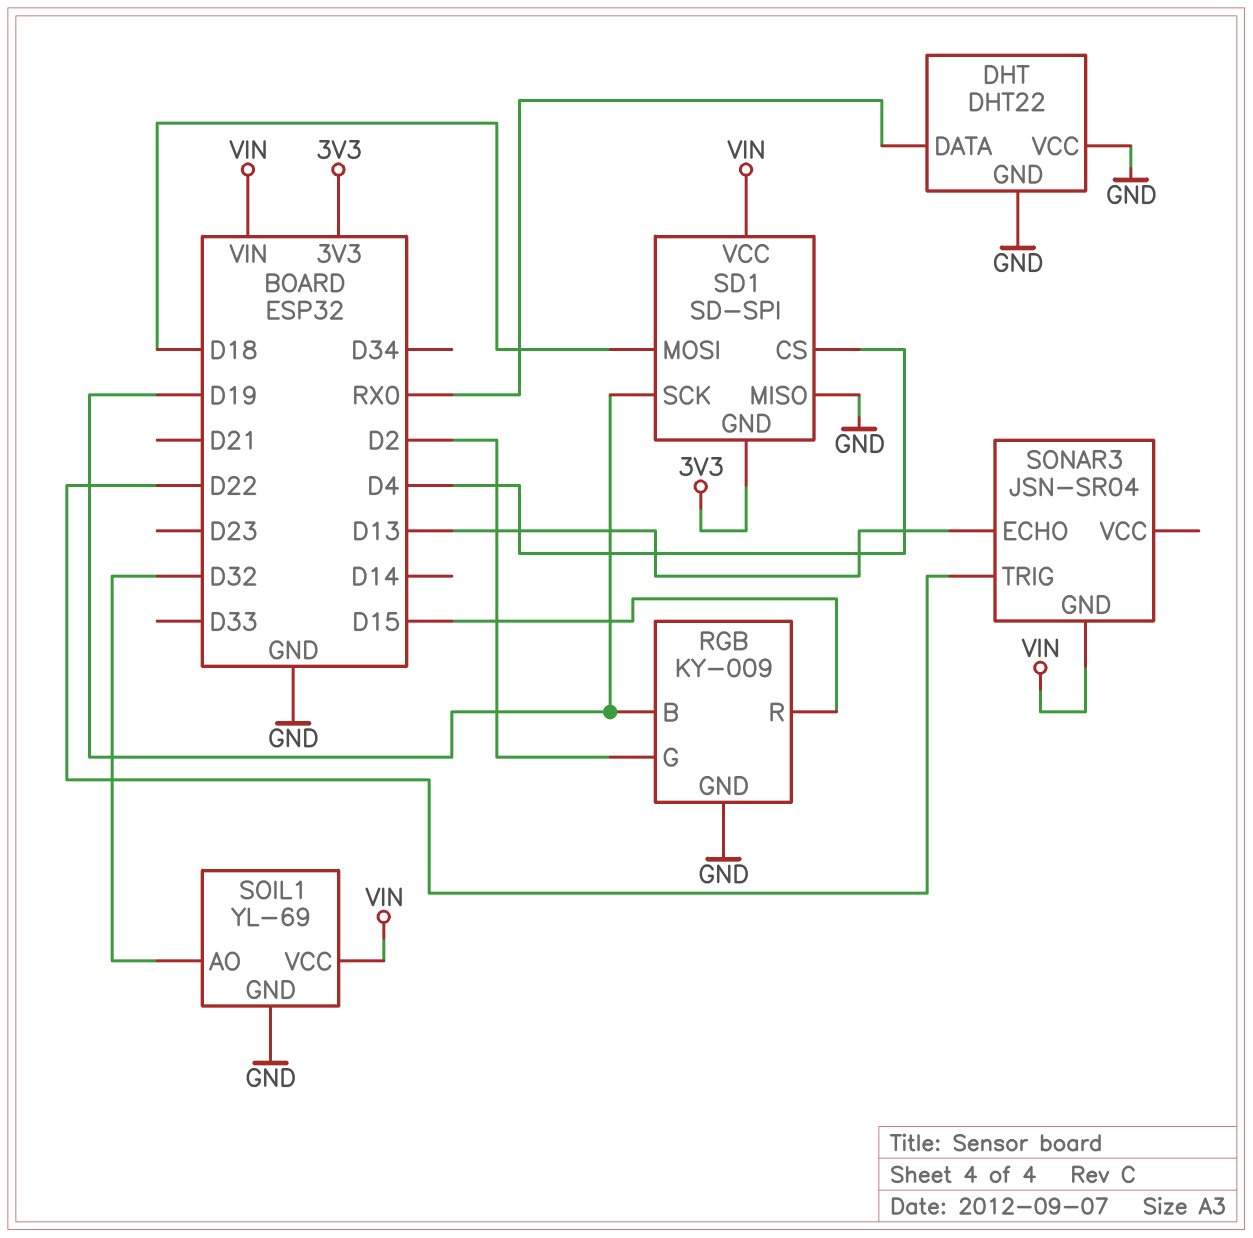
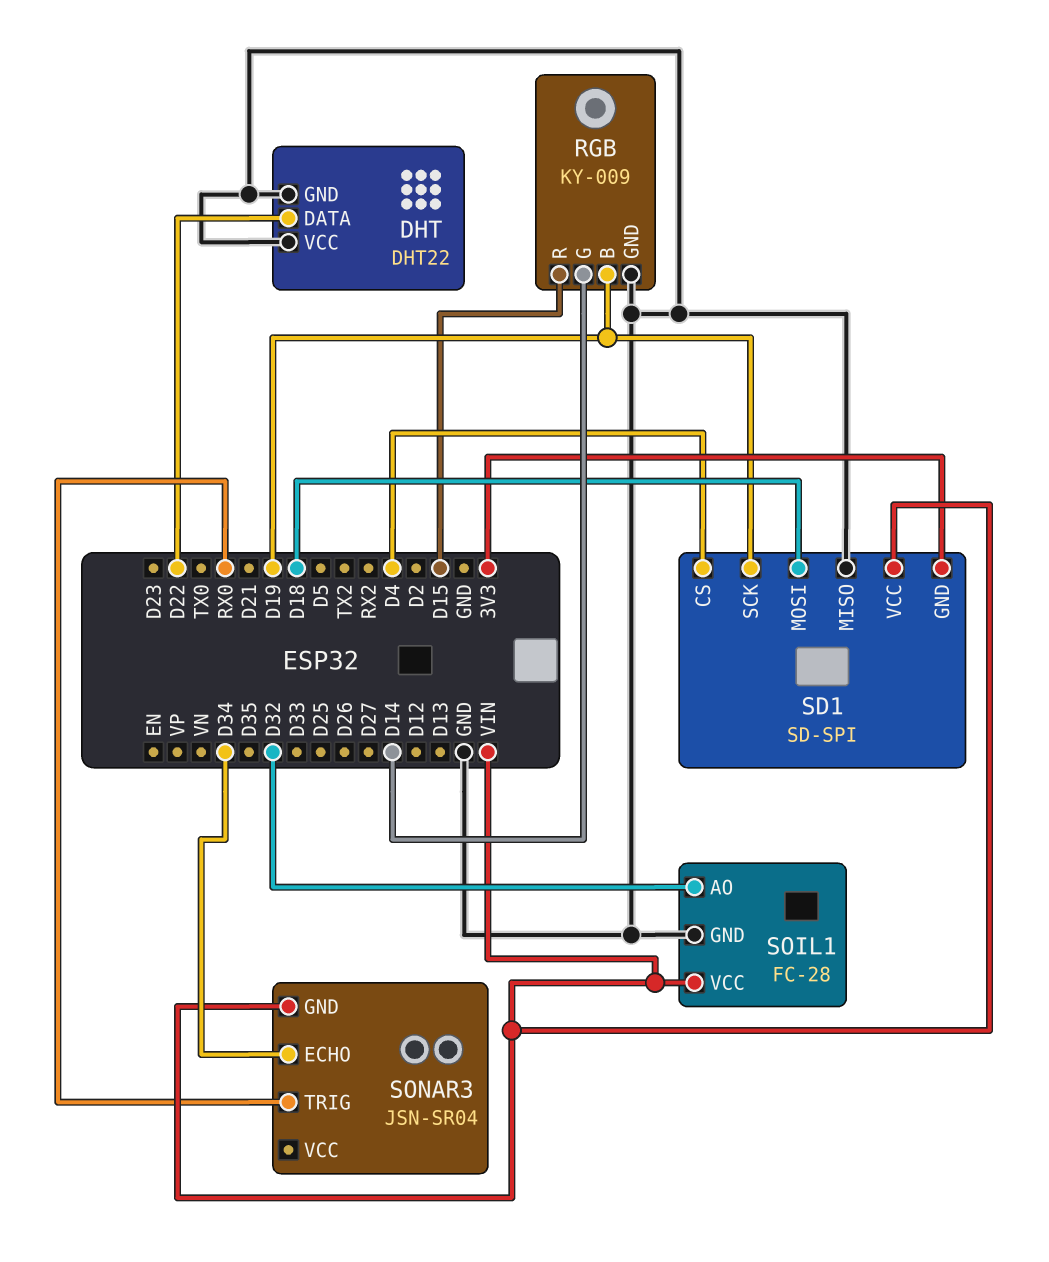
DHT pin DATA: RX0 -> D22
RGB pin G: D2 -> D14
SOIL1: YL-69 -> FC-28
SONAR3 pin ECHO: D13 -> D34
SONAR3 pin TRIG: D22 -> RX0

